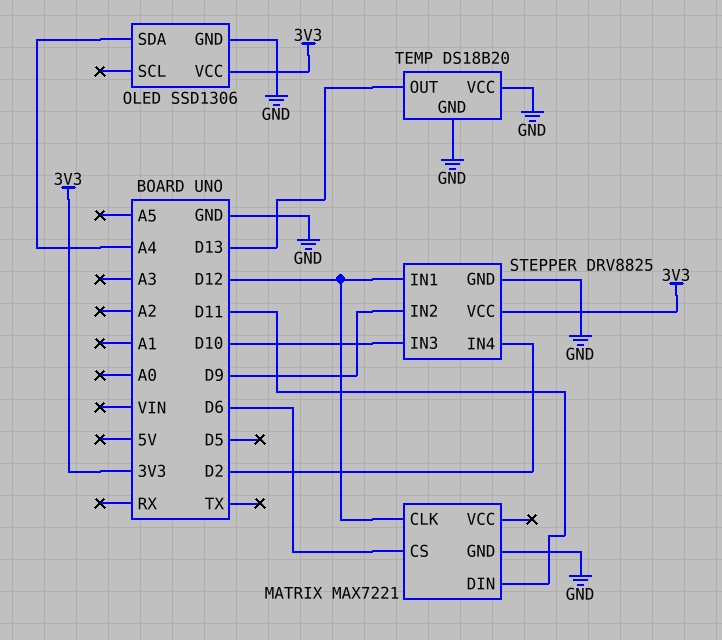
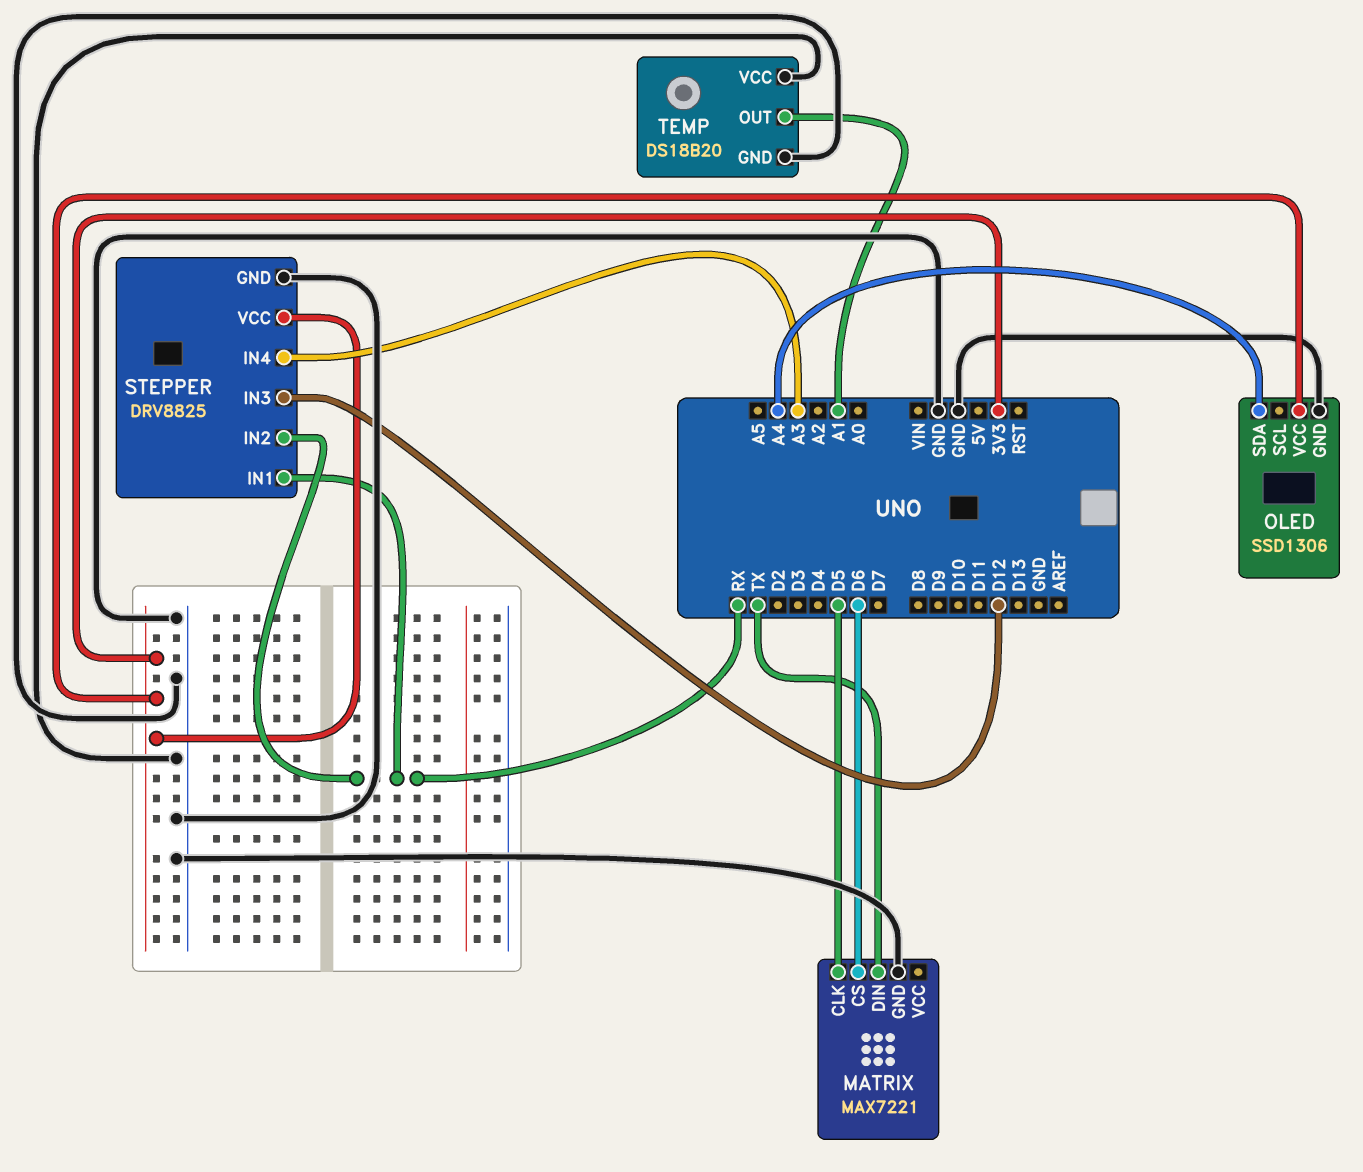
MATRIX pin CLK: D12 -> D5
MATRIX pin DIN: D11 -> TX
STEPPER pin IN1: D12 -> RX
STEPPER pin IN2: D9 -> RX
STEPPER pin IN3: D10 -> D12
STEPPER pin IN4: D2 -> A3
TEMP pin OUT: D13 -> A1

